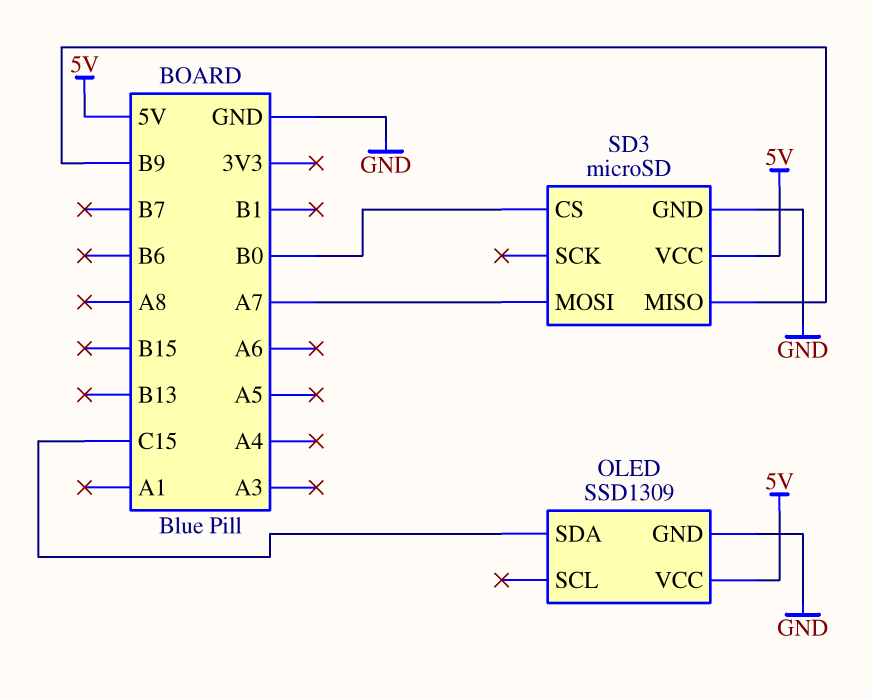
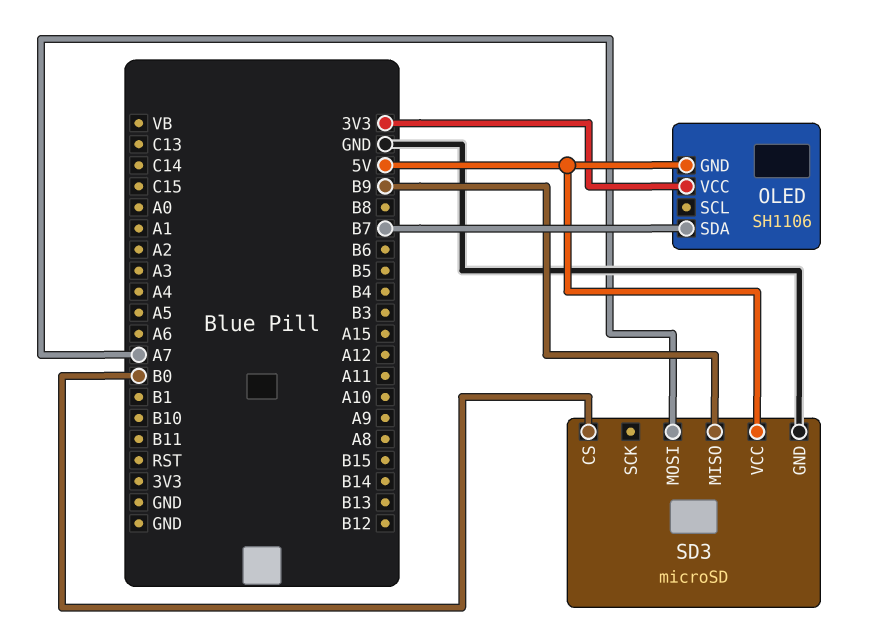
OLED: SSD1309 -> SH1106
OLED pin GND: GND -> 5V
OLED pin SDA: C15 -> B7
OLED pin VCC: 5V -> 3V3

